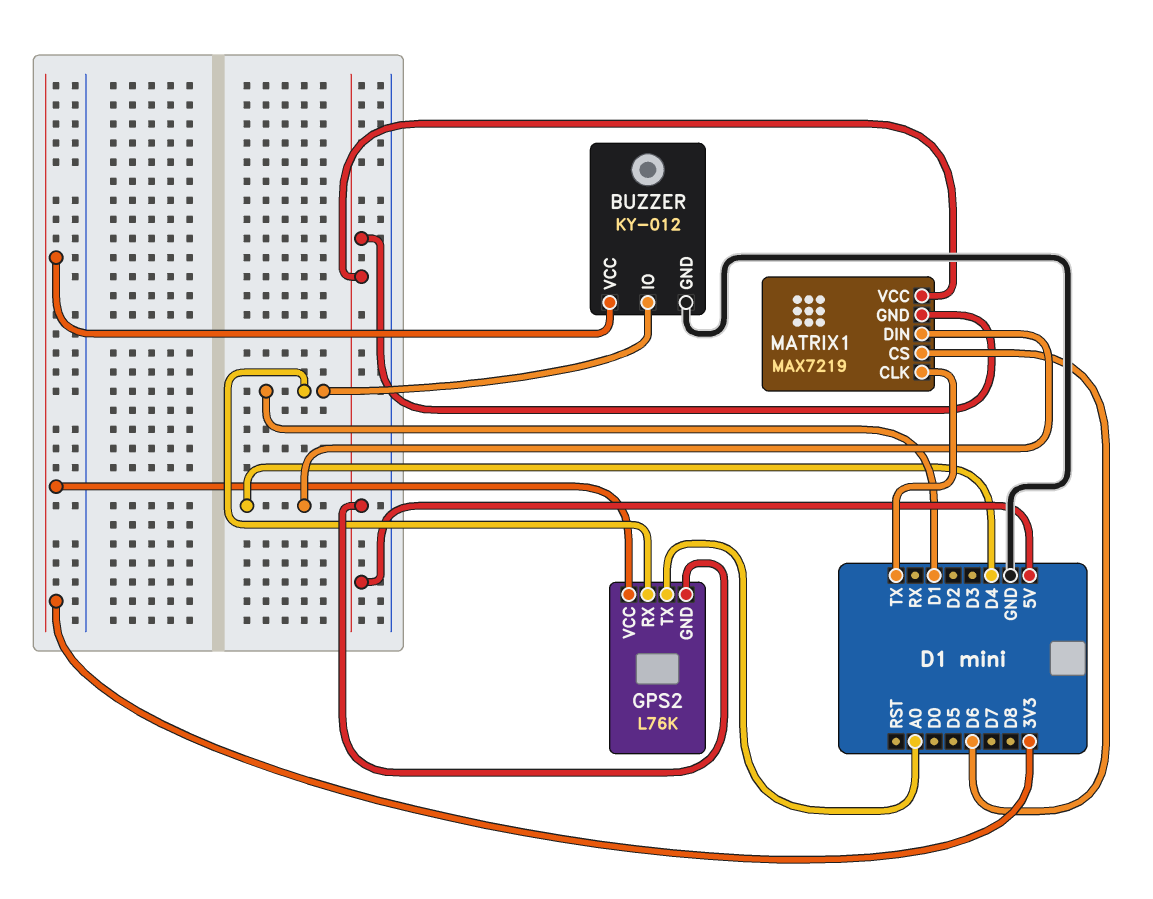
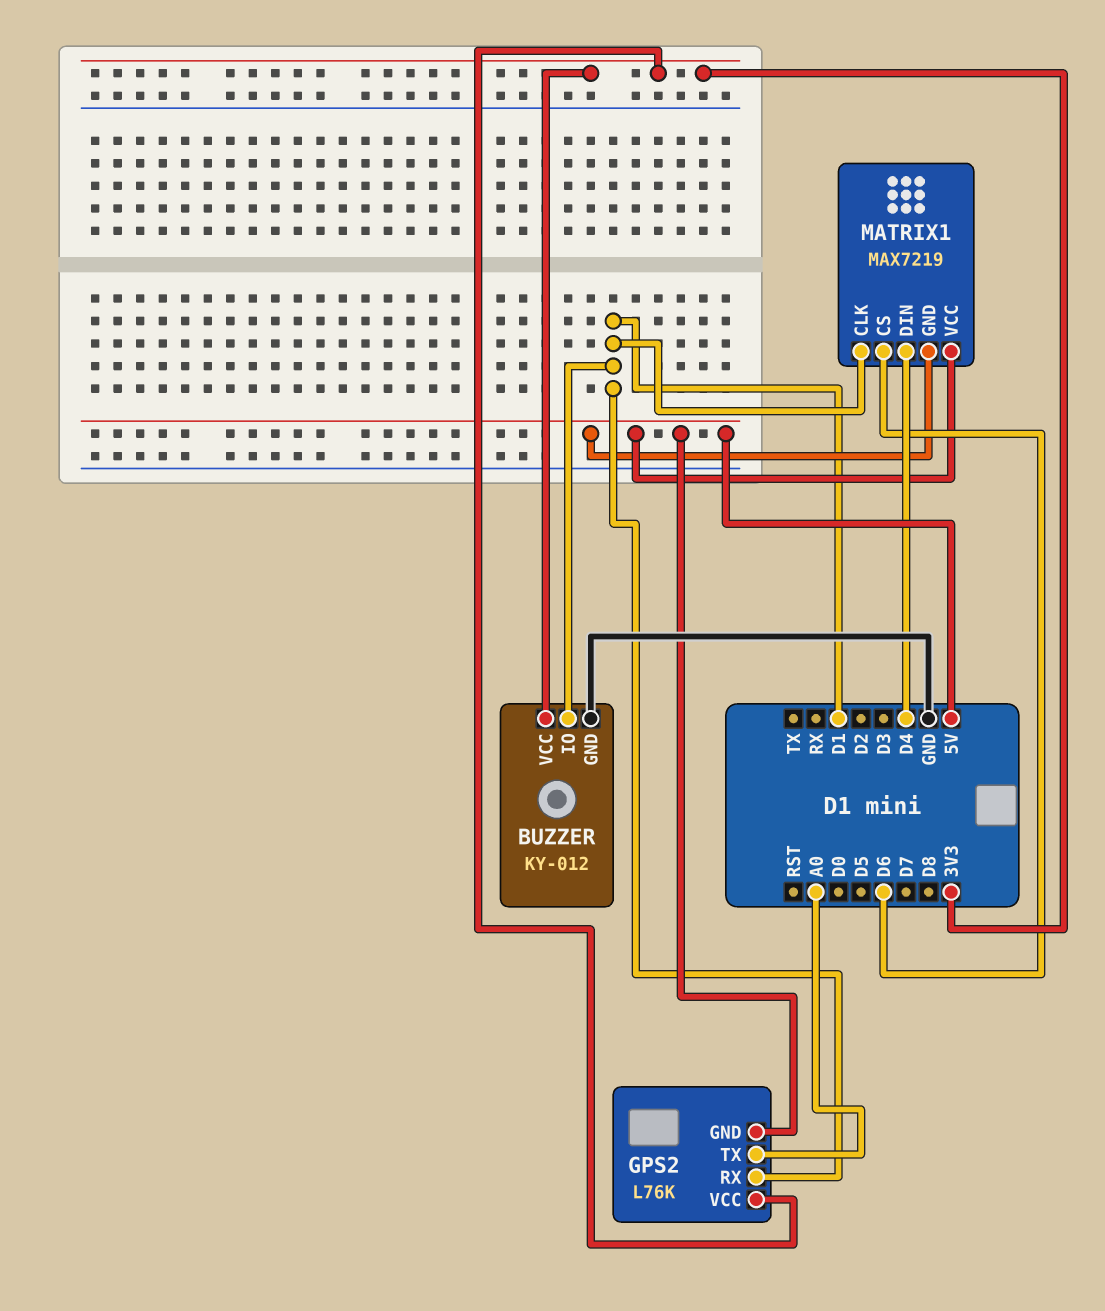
MATRIX1 pin CLK: TX -> D1

